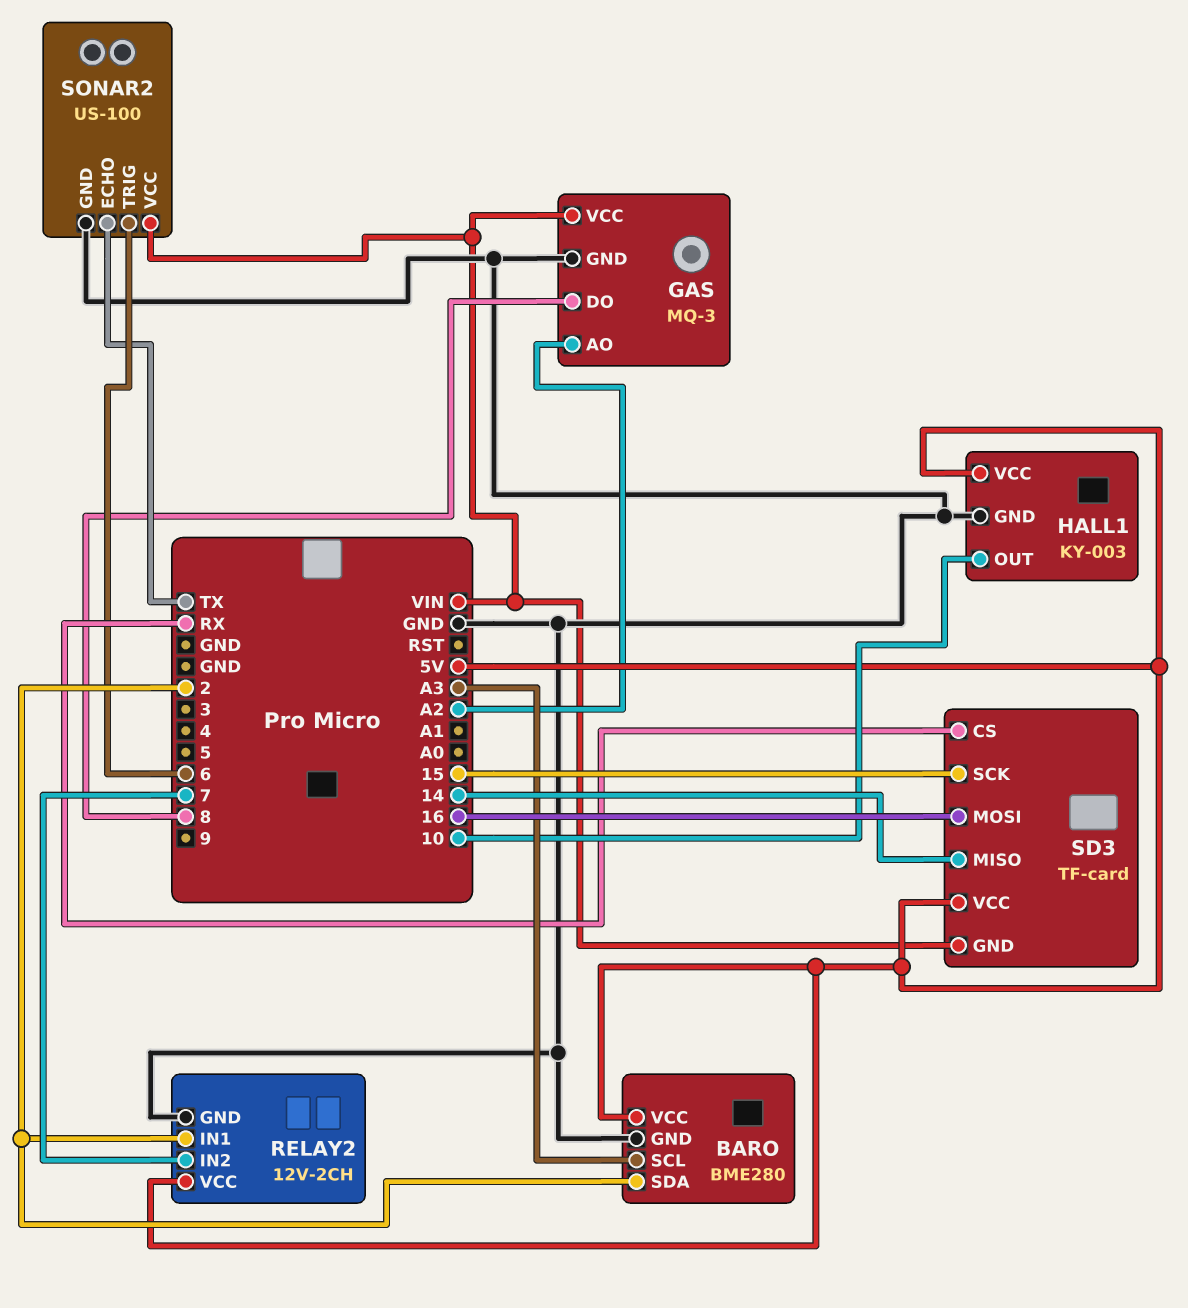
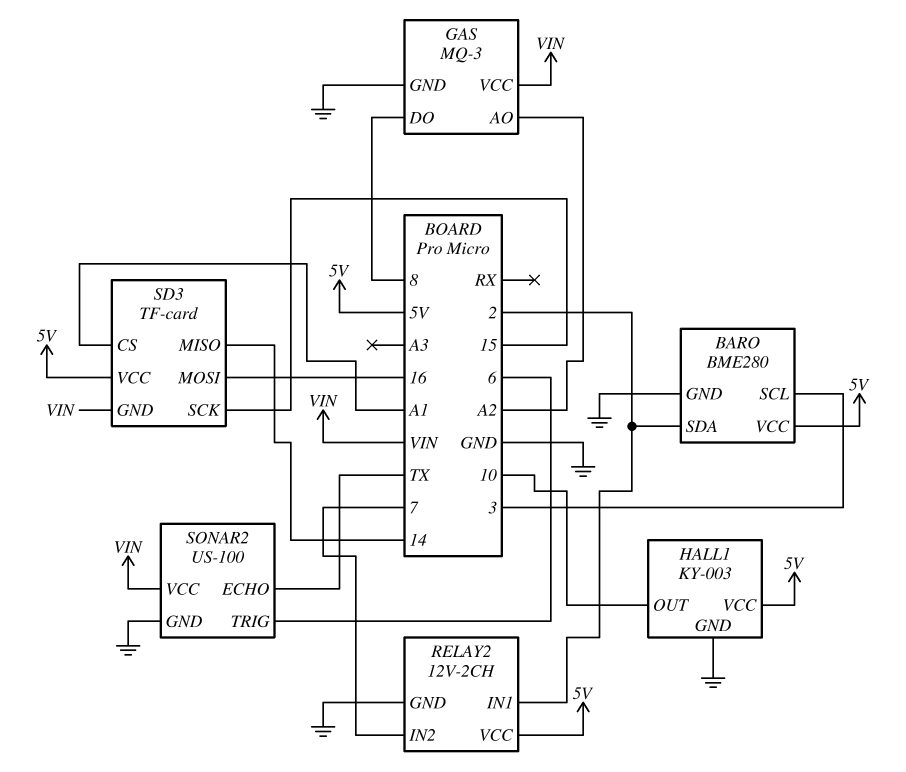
BARO pin SCL: A3 -> 3
SD3 pin CS: RX -> A1

